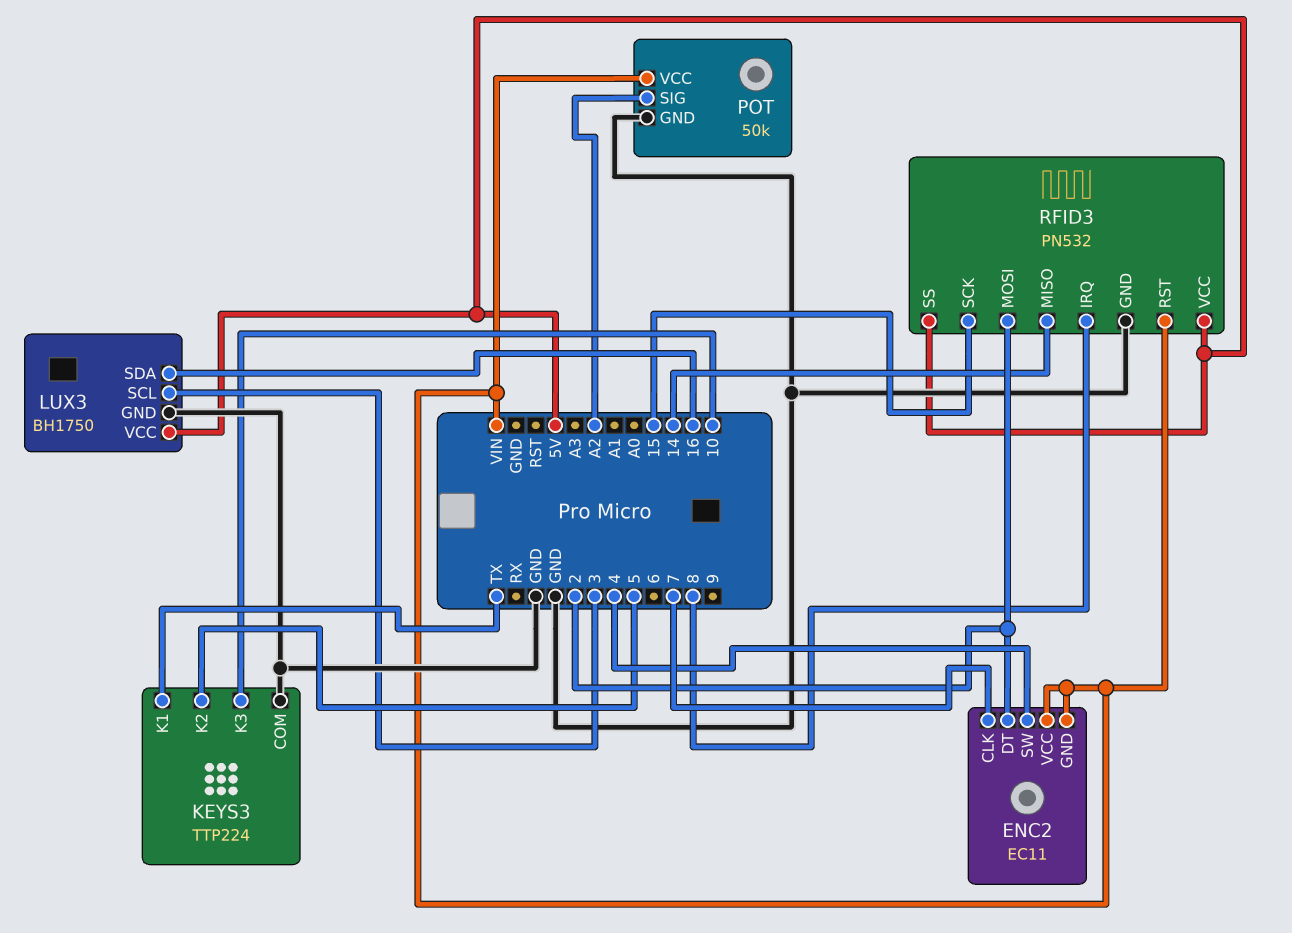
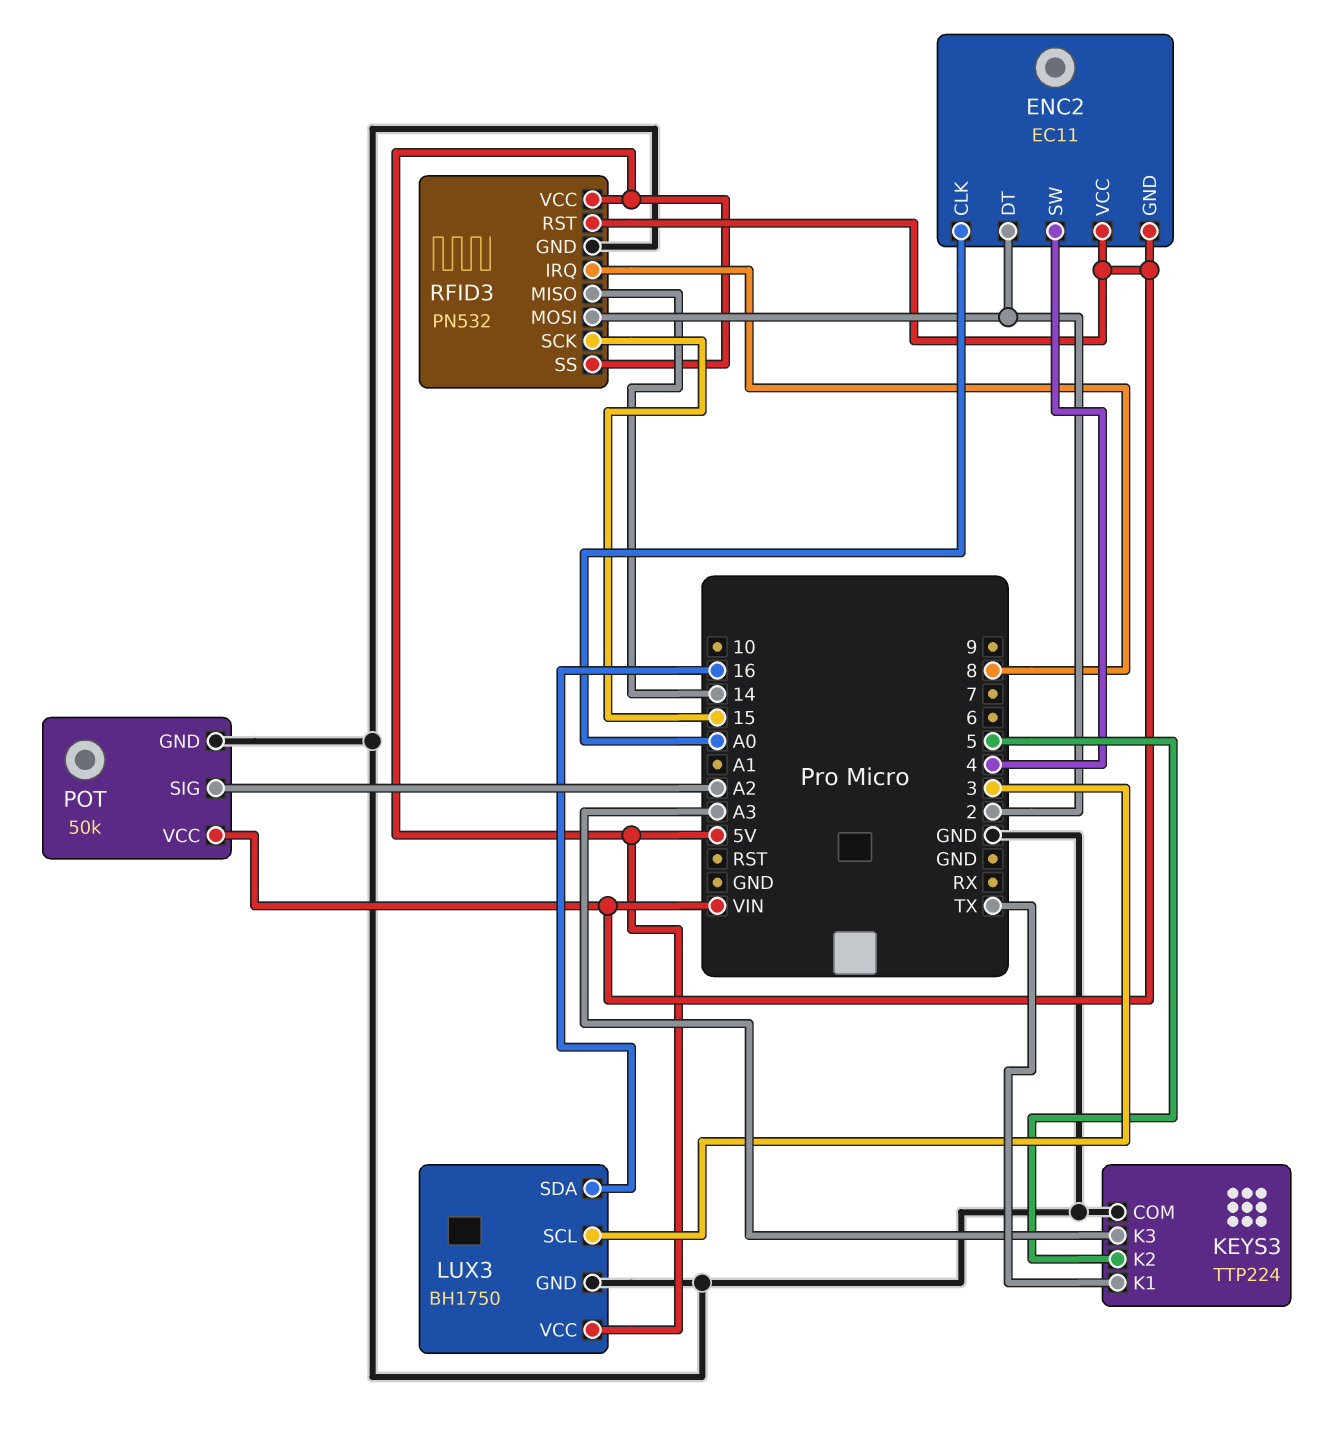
ENC2 pin CLK: 7 -> A0
KEYS3 pin K3: 10 -> A3

